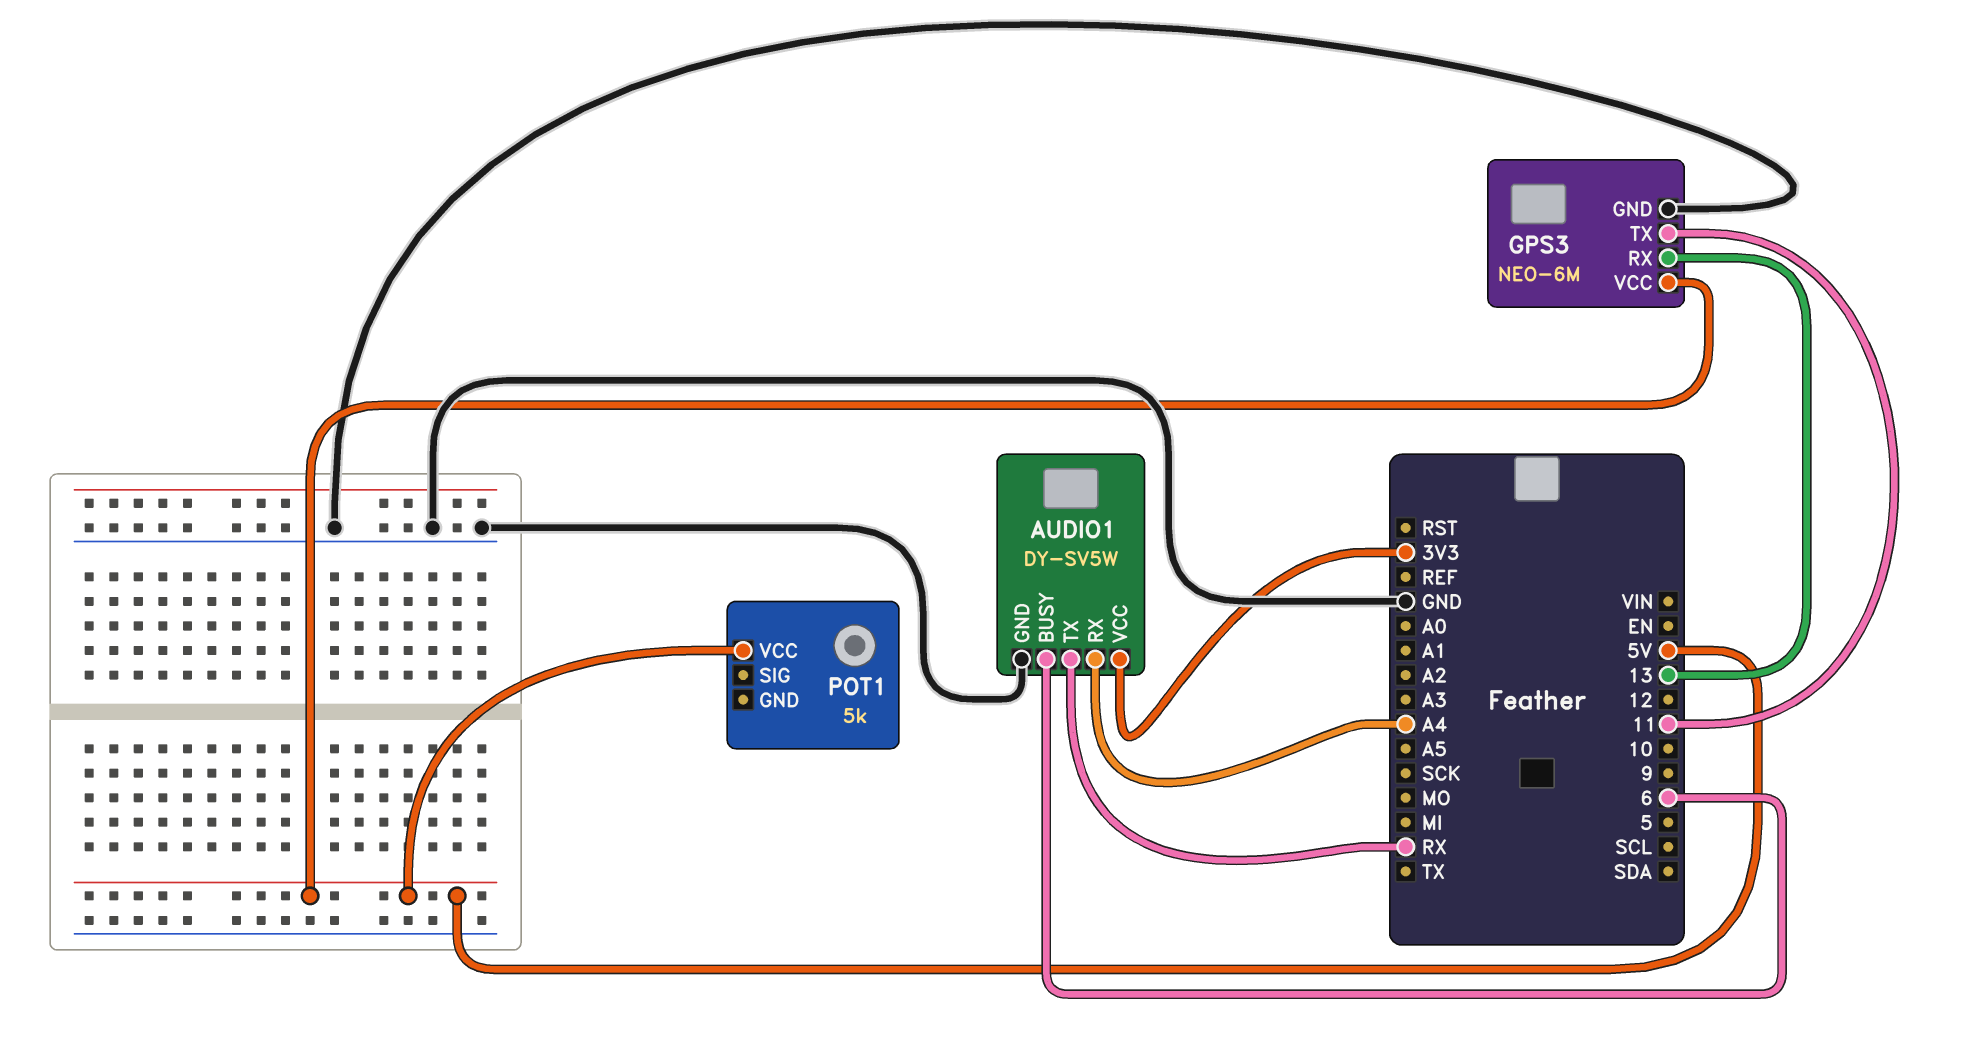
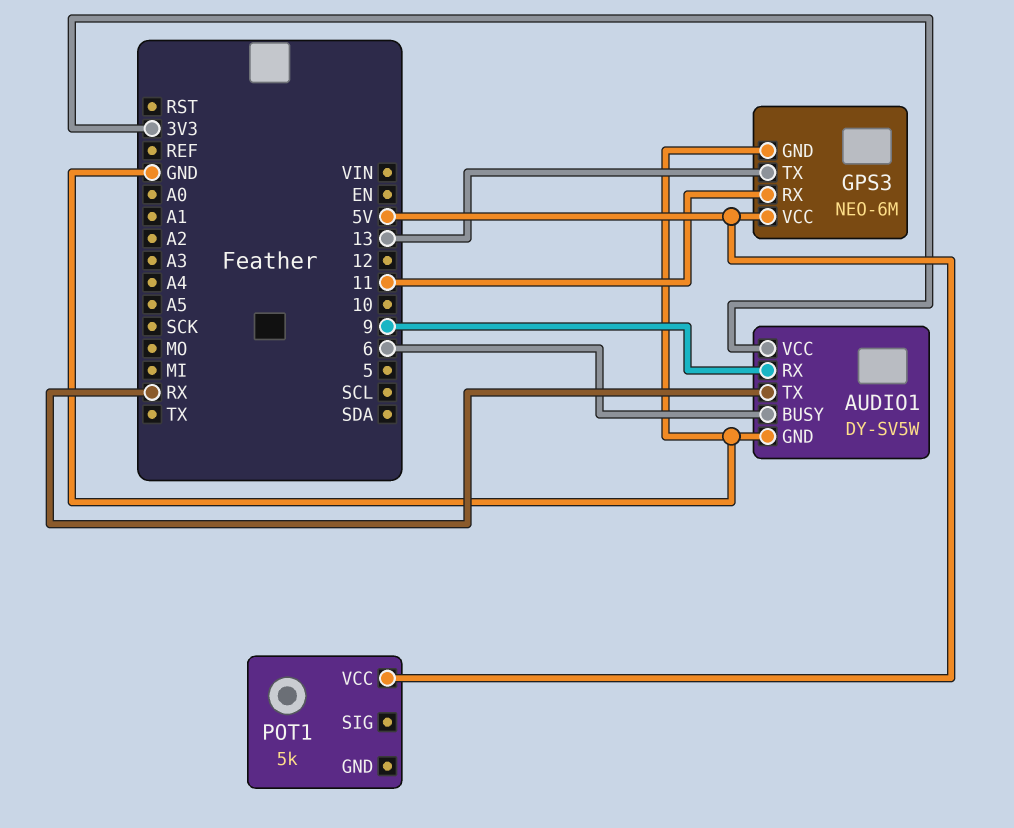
AUDIO1 pin RX: A4 -> 9
GPS3 pin RX: 13 -> 11
GPS3 pin TX: 11 -> 13

